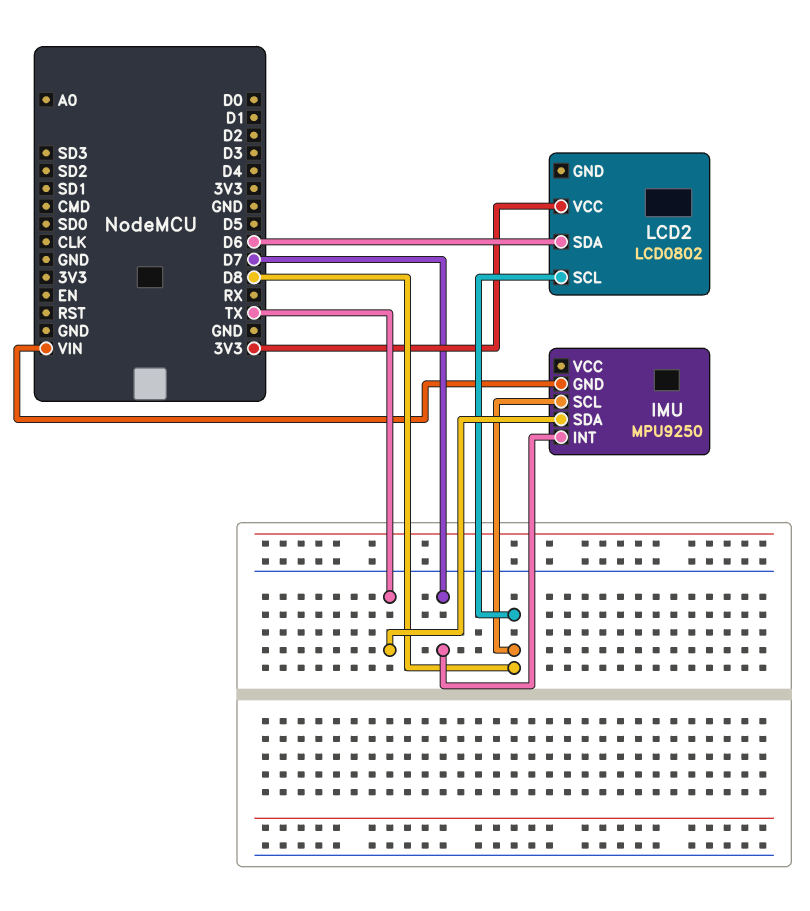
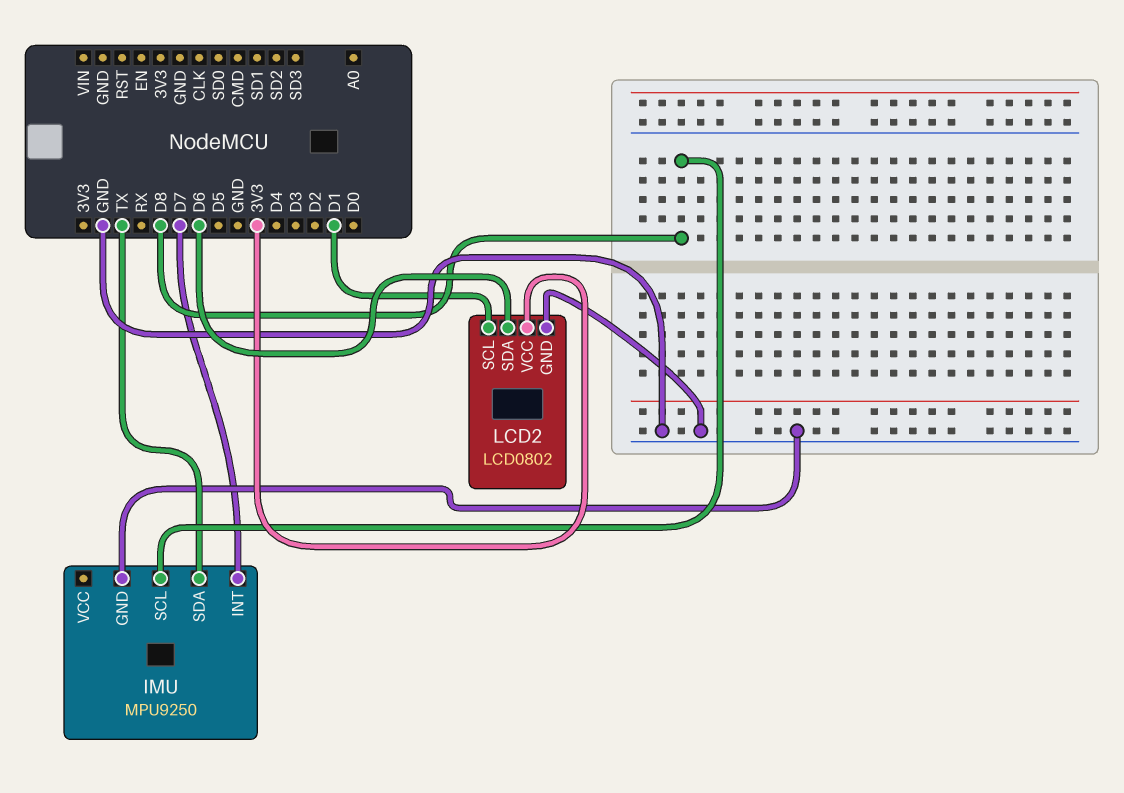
IMU pin GND: VIN -> GND
LCD2 pin GND: none -> GND
LCD2 pin SCL: D8 -> D1

